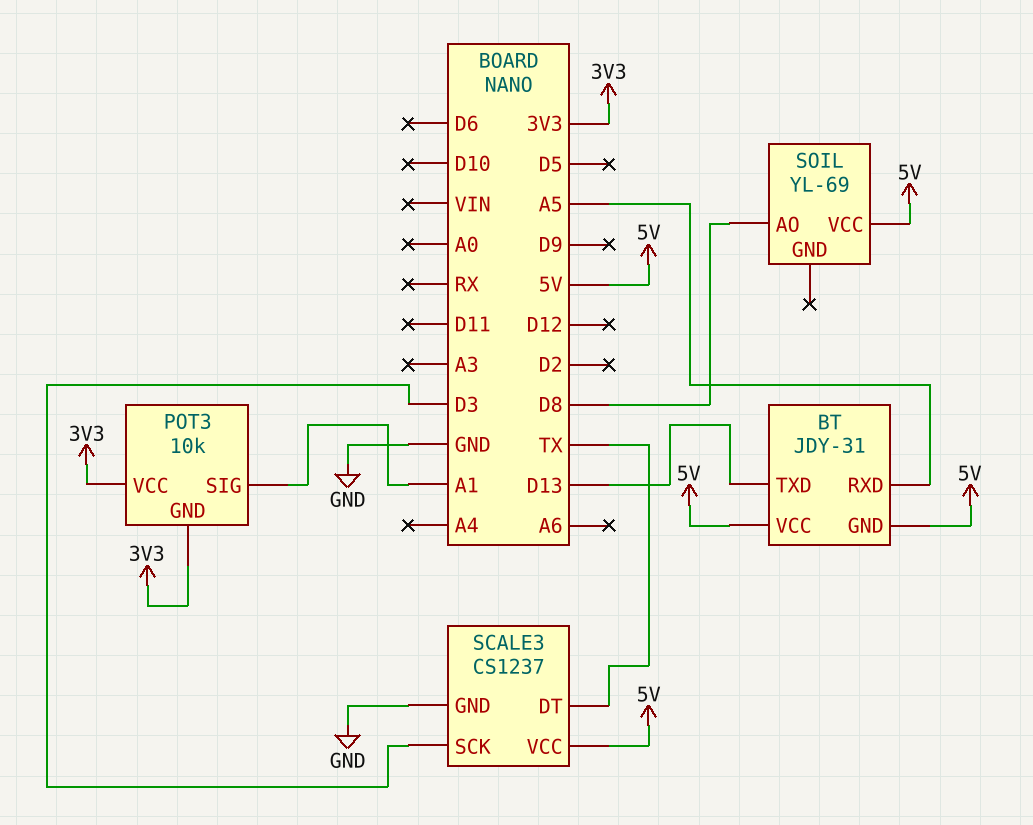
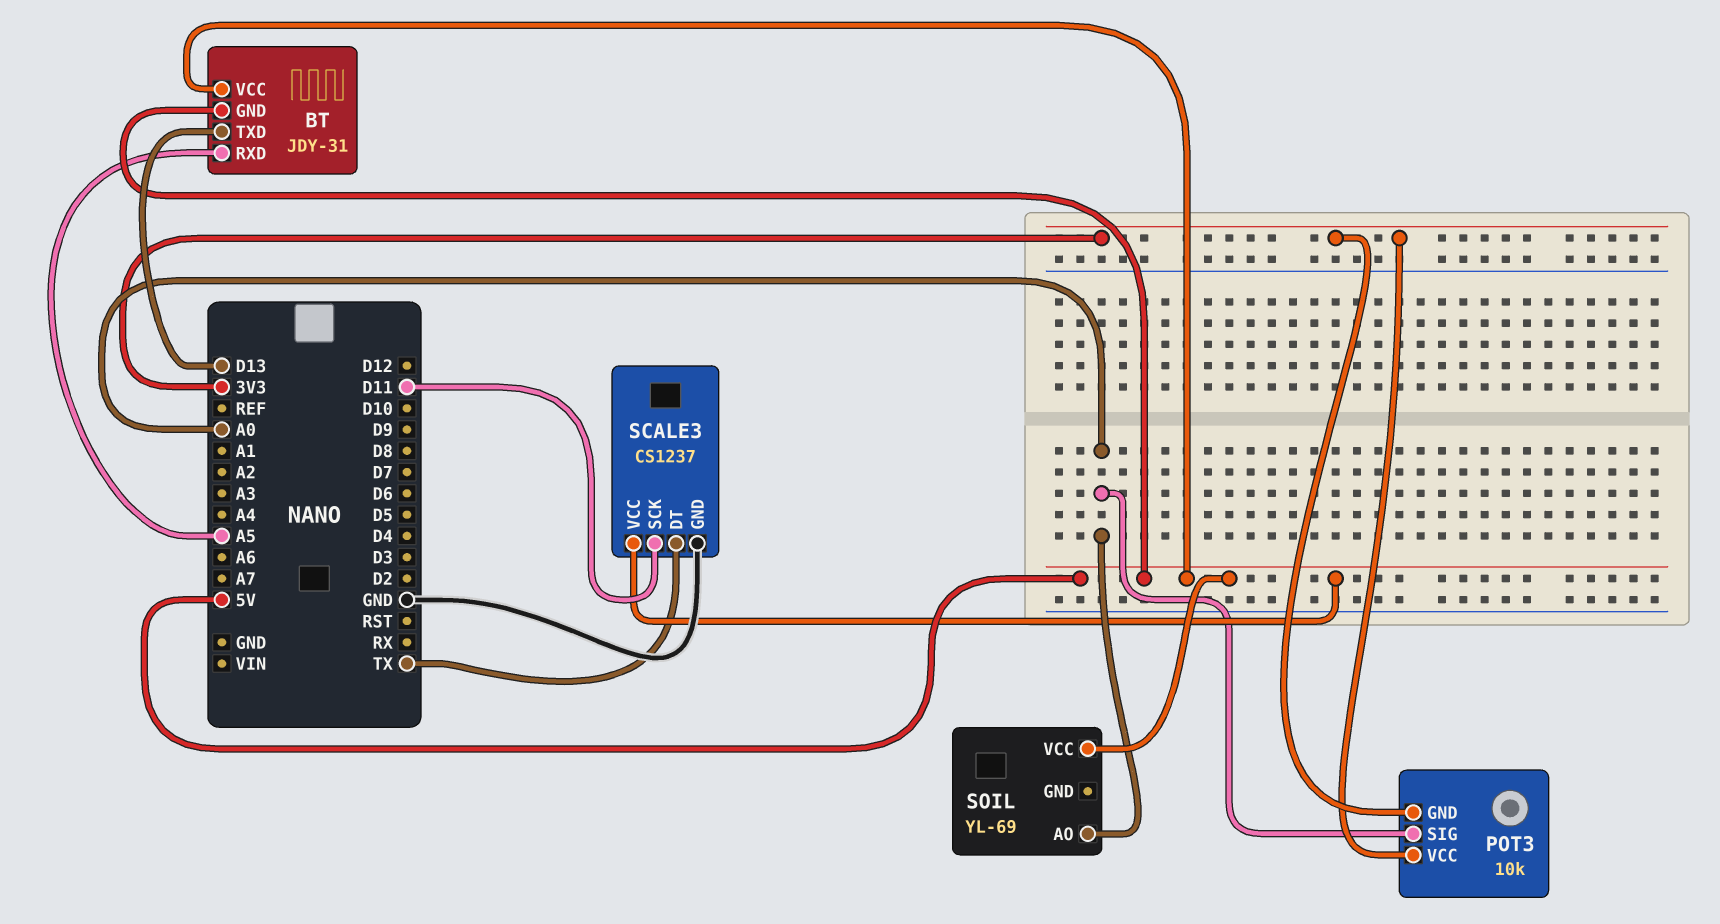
POT3 pin SIG: A1 -> A0
SCALE3 pin SCK: D3 -> D11
SOIL pin AO: D8 -> A0

